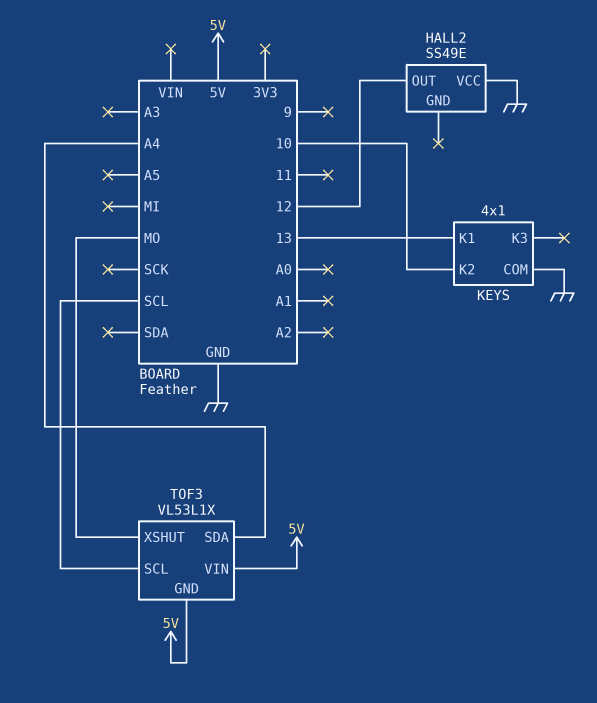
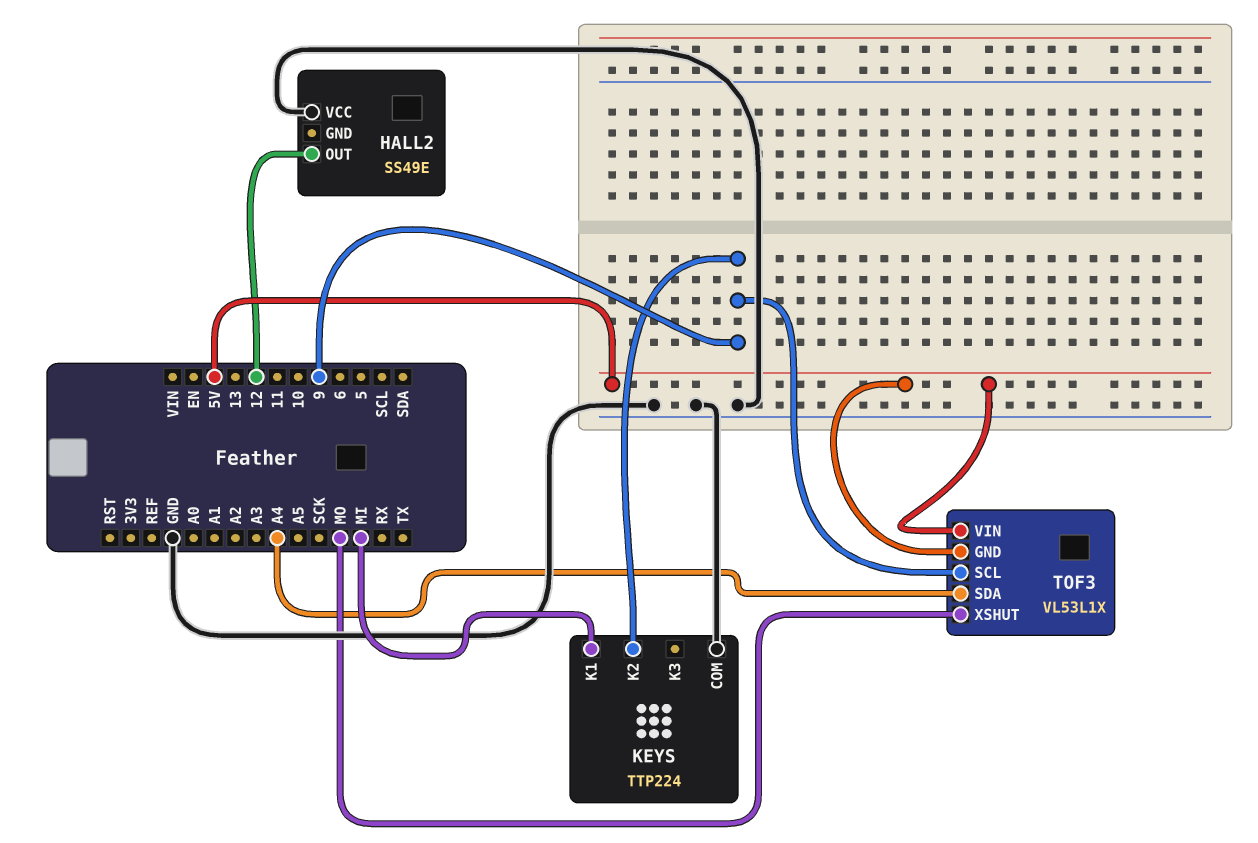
KEYS: 4x1 -> TTP224
KEYS pin K1: 13 -> MI
KEYS pin K2: 10 -> 9
TOF3 pin SCL: SCL -> 9

